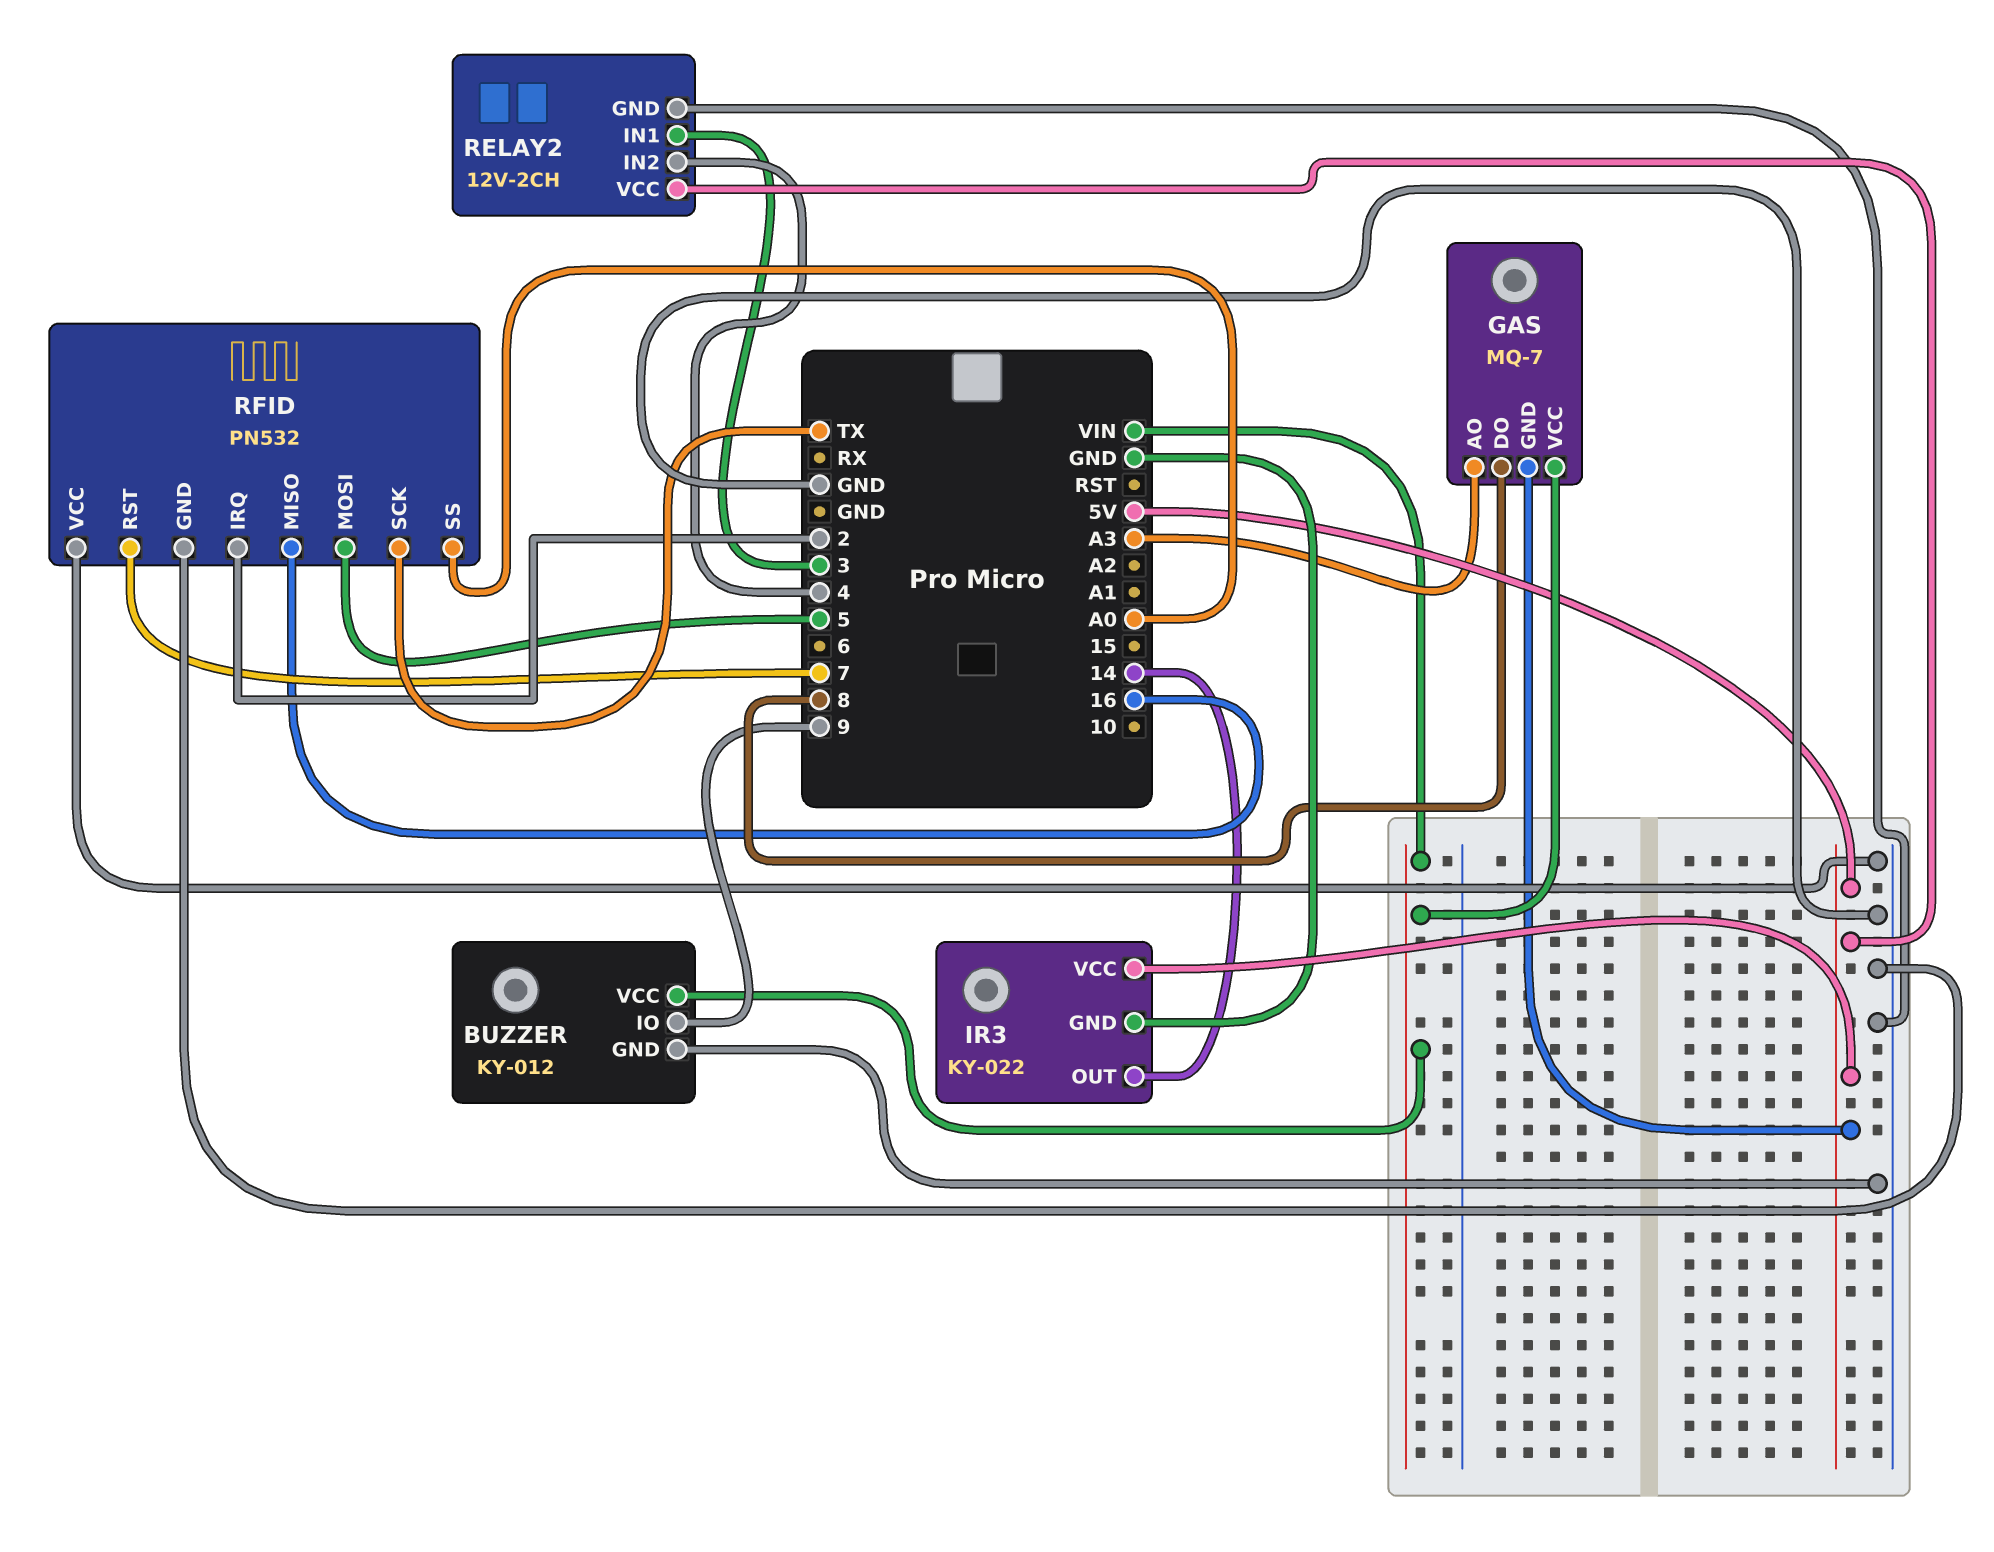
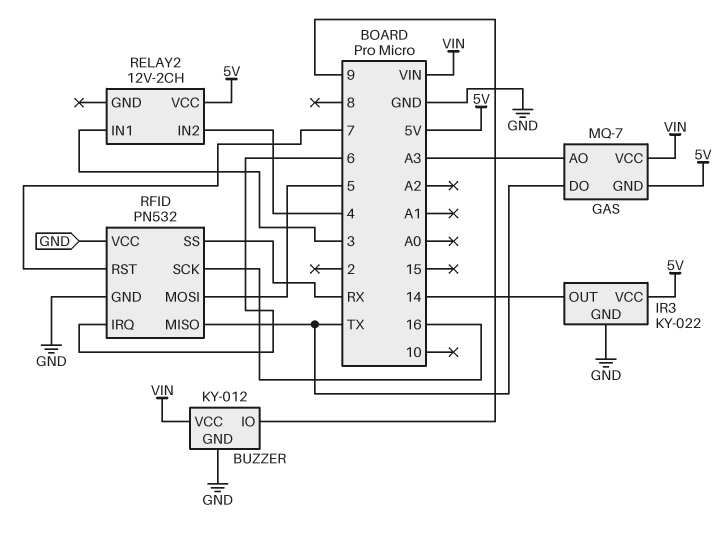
GAS pin DO: 8 -> TX
RELAY2 pin GND: GND -> none
RFID pin IRQ: 2 -> 6
RFID pin MISO: 16 -> TX
RFID pin SCK: TX -> 16
RFID pin SS: A0 -> RX

